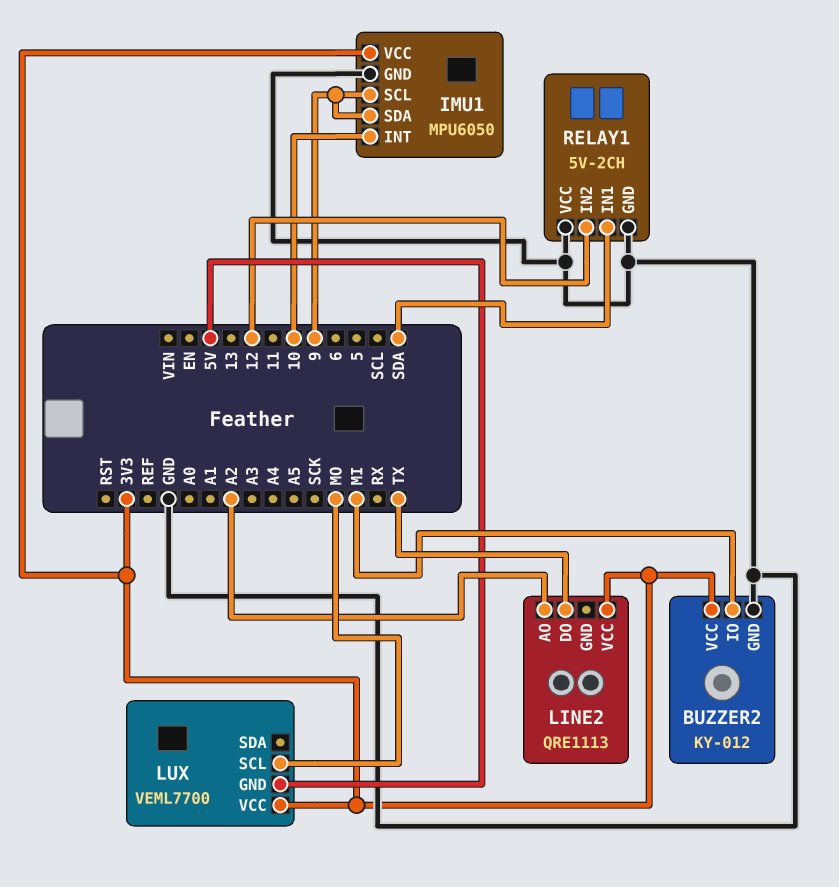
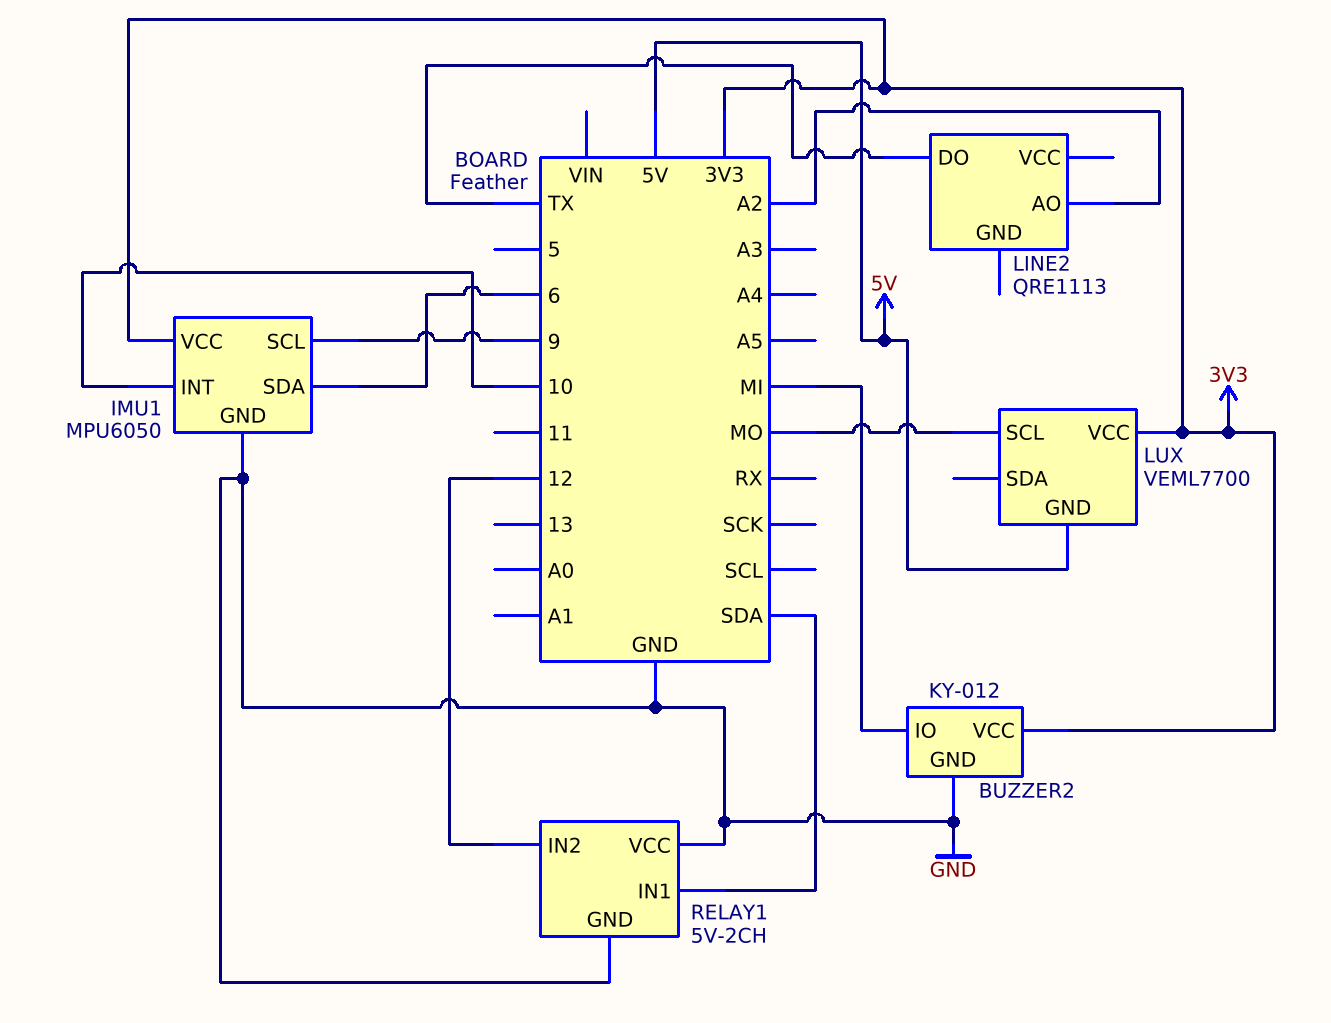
IMU1 pin SDA: 9 -> 6
LINE2 pin VCC: 3V3 -> none

